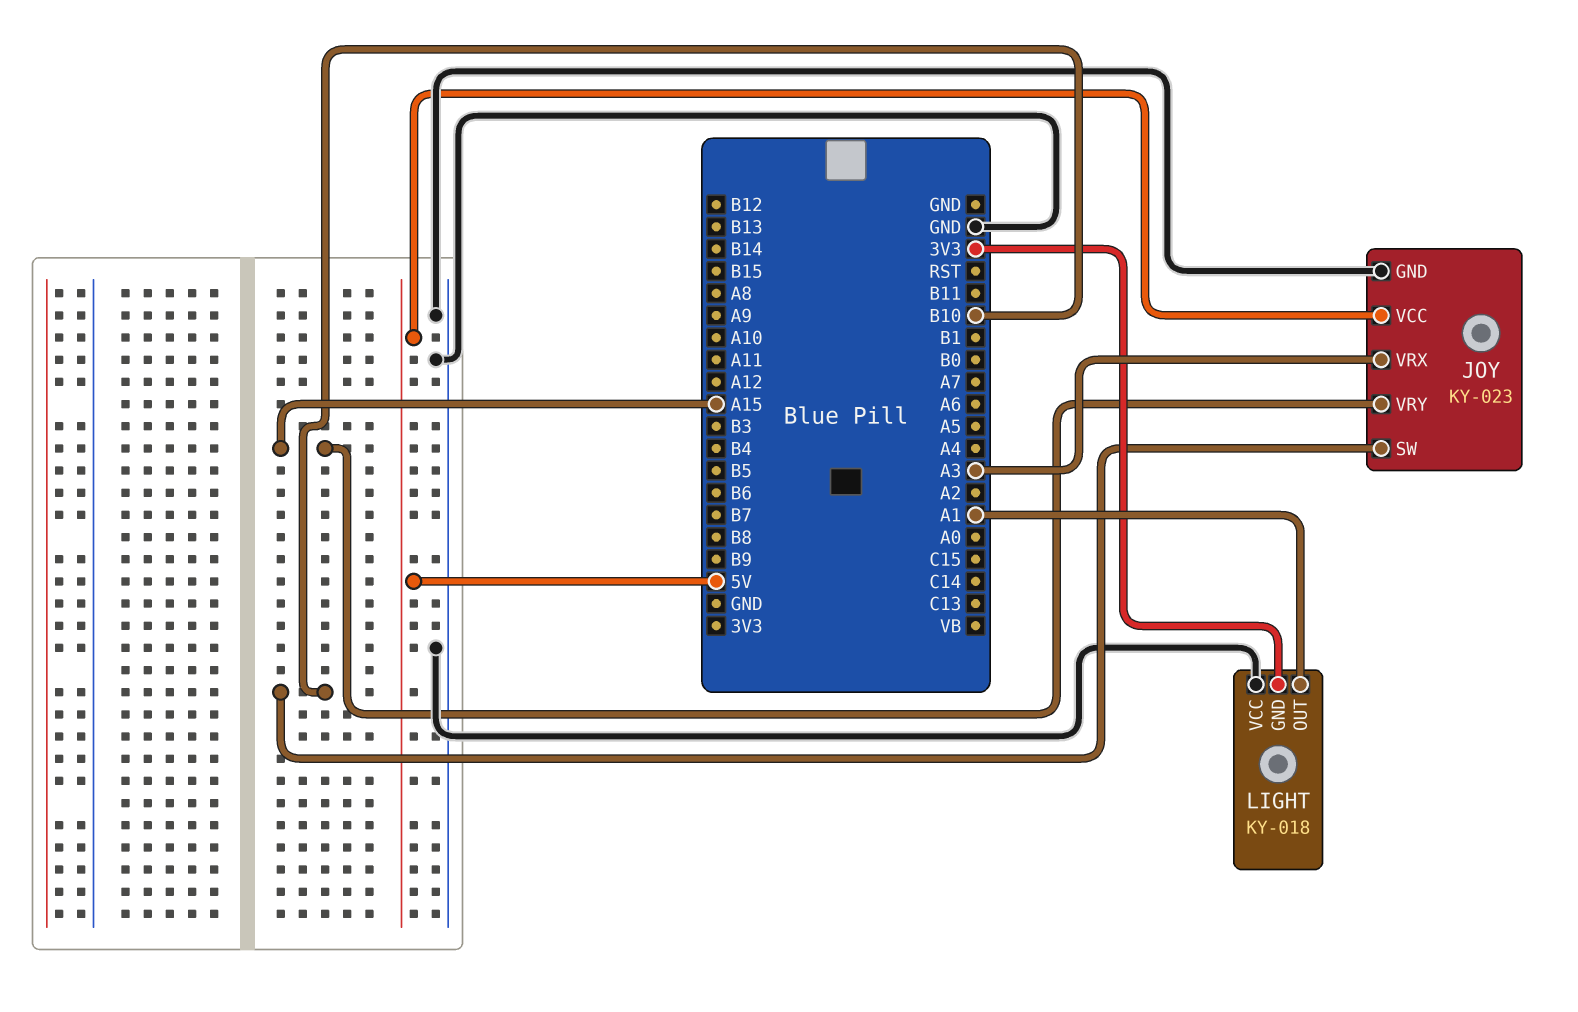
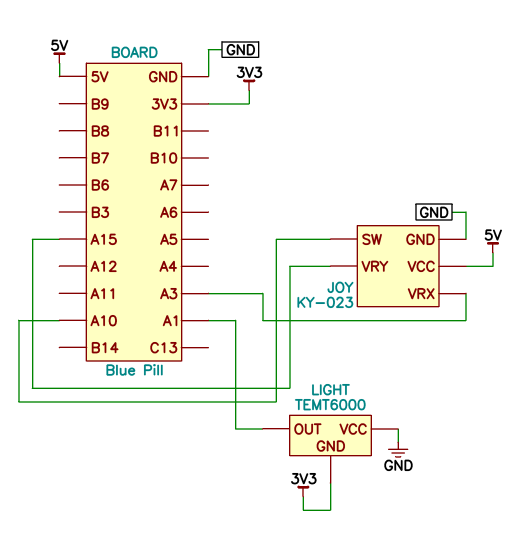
JOY pin SW: B10 -> A10
LIGHT: KY-018 -> TEMT6000

